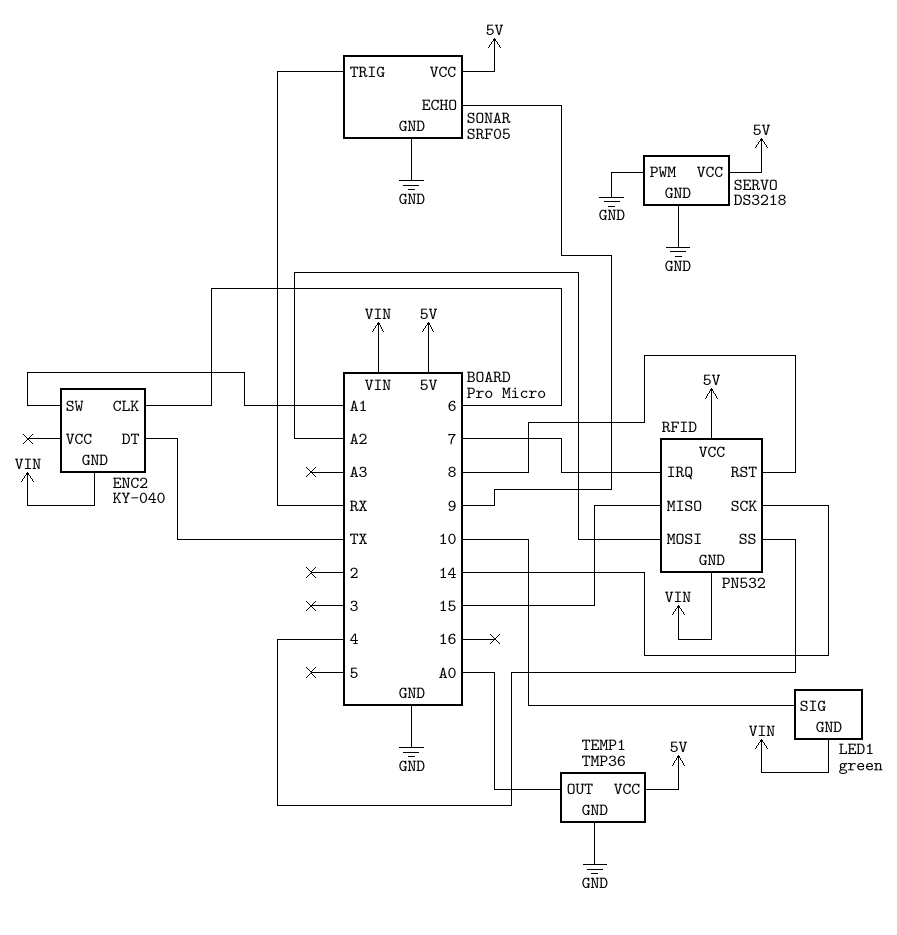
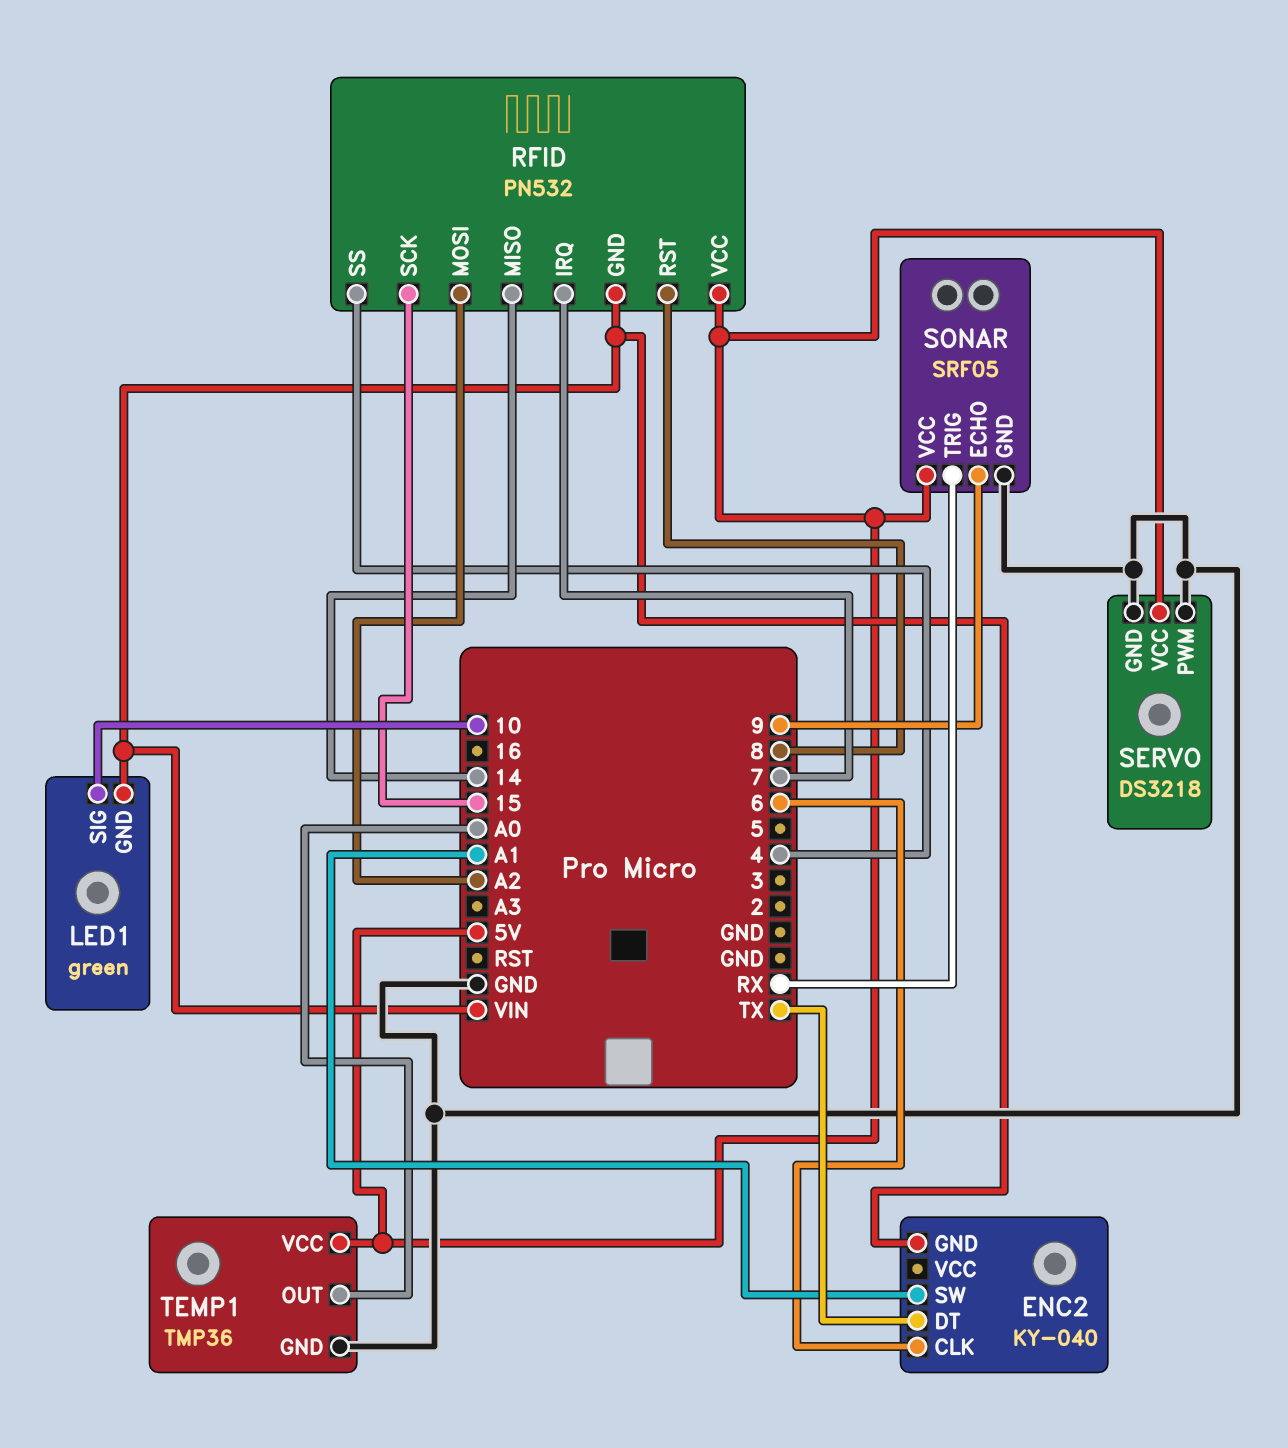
RFID pin MISO: 15 -> 14
RFID pin SCK: 14 -> 15

